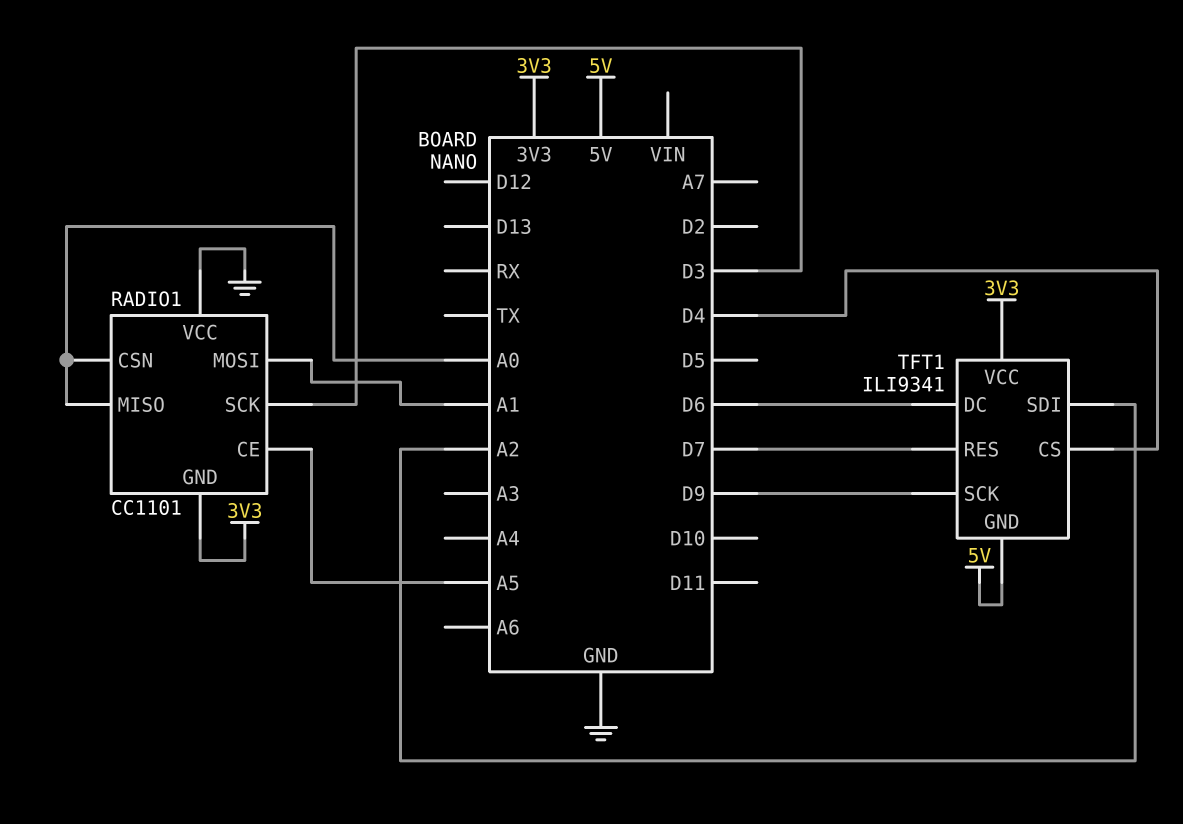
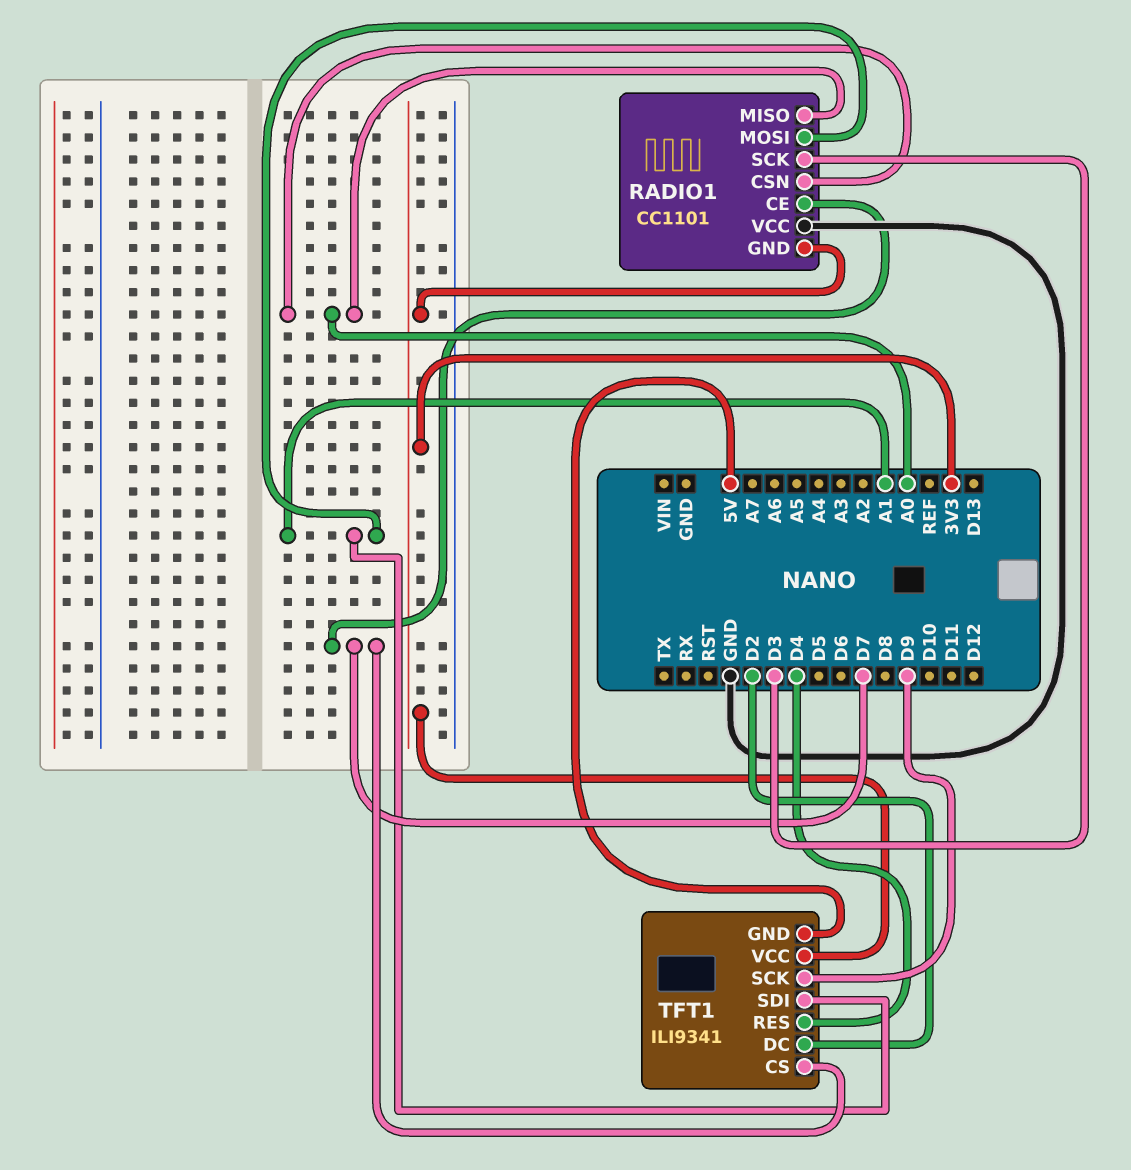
RADIO1 pin CE: A5 -> D7
TFT1 pin CS: D4 -> D7
TFT1 pin DC: D6 -> D2
TFT1 pin RES: D7 -> D4
TFT1 pin SDI: A2 -> A1

